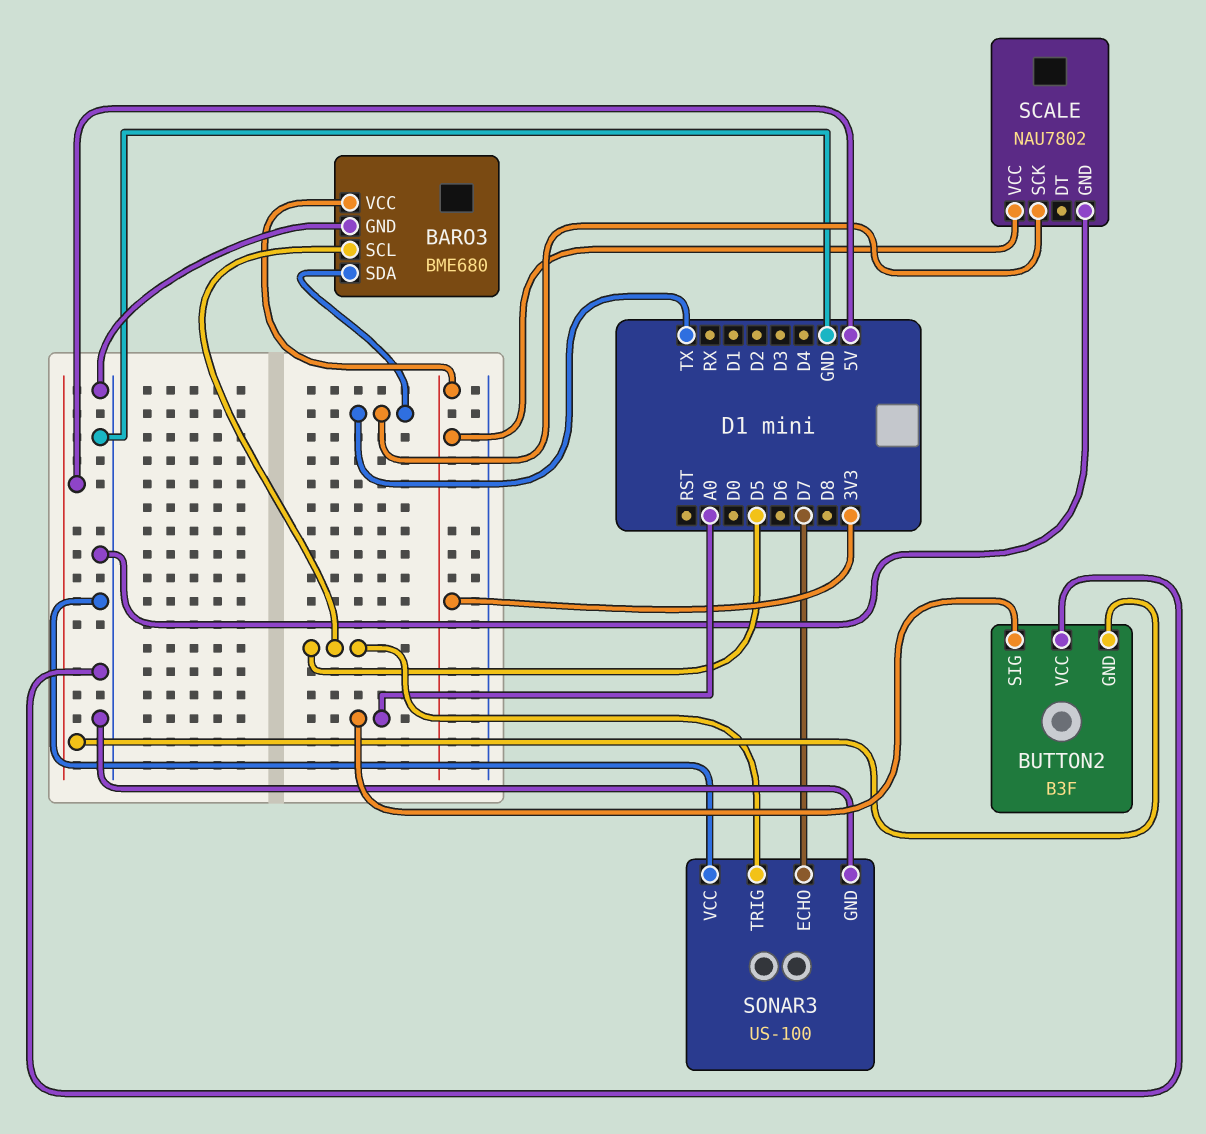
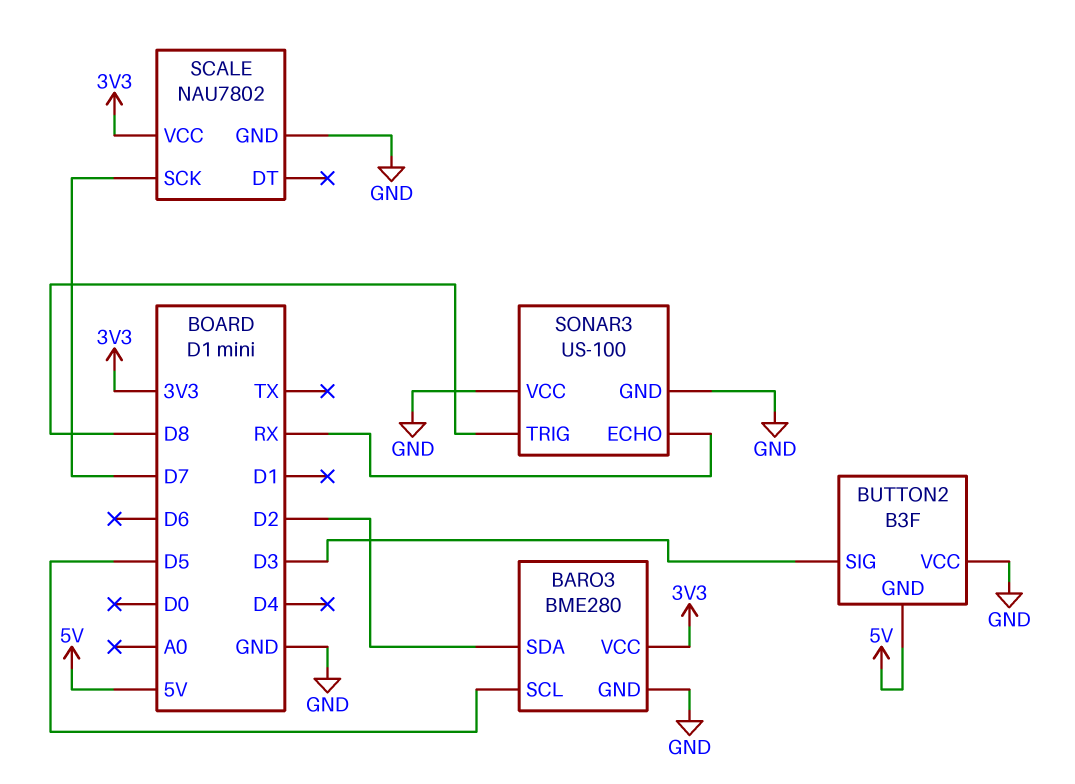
BARO3: BME680 -> BME280
BARO3 pin SDA: TX -> D2
BUTTON2 pin SIG: A0 -> D3
SCALE pin SCK: TX -> D7
SONAR3 pin ECHO: D7 -> RX
SONAR3 pin TRIG: D5 -> D8

